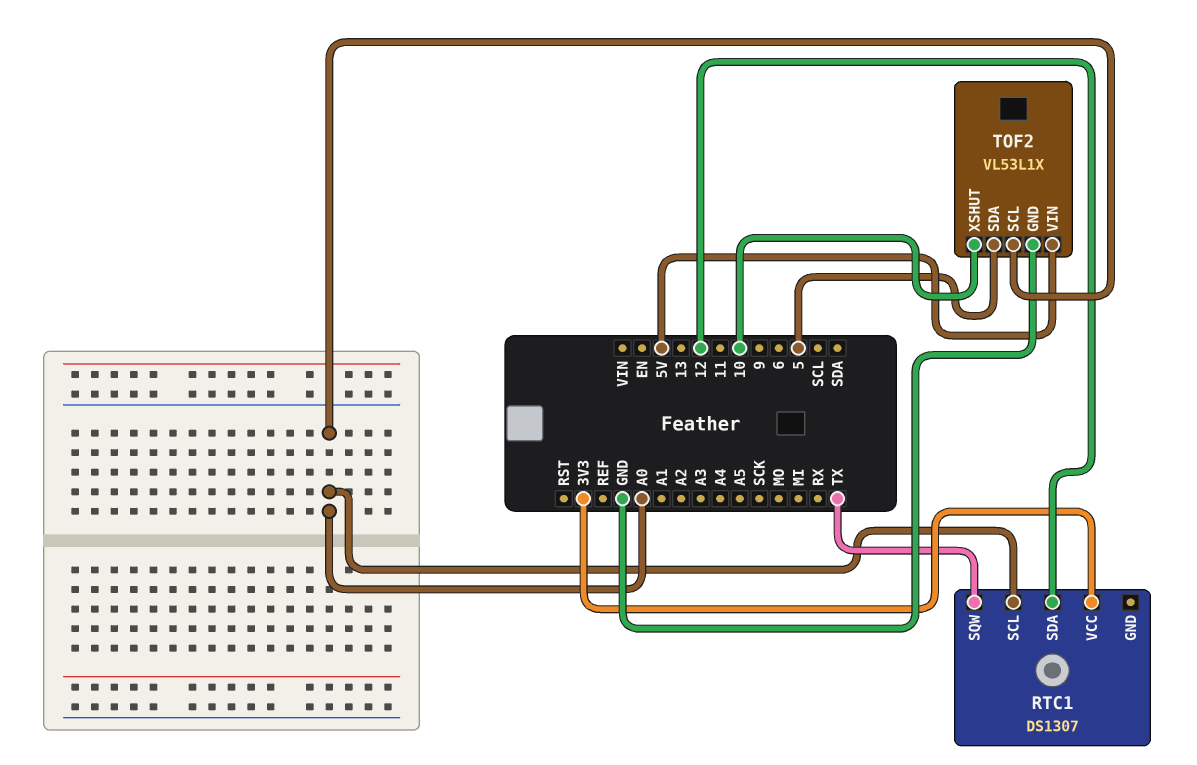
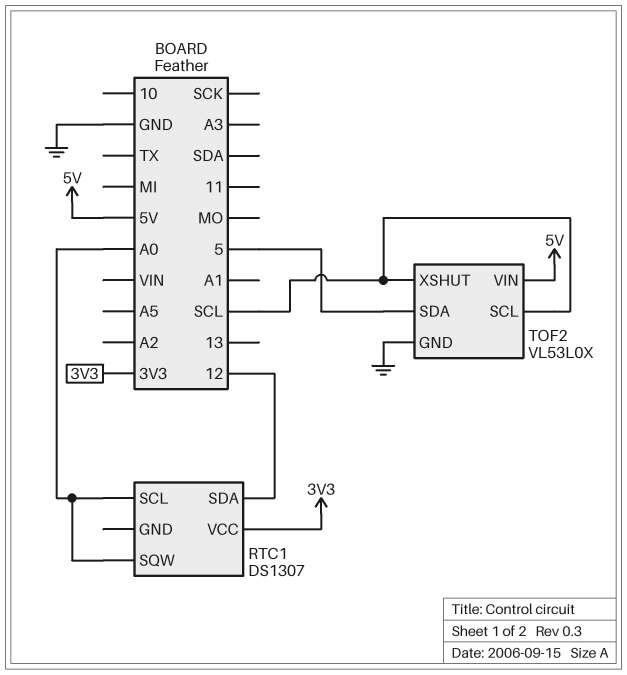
RTC1 pin SQW: TX -> A0
TOF2: VL53L1X -> VL53L0X
TOF2 pin SCL: A0 -> SCL
TOF2 pin XSHUT: 10 -> SCL

